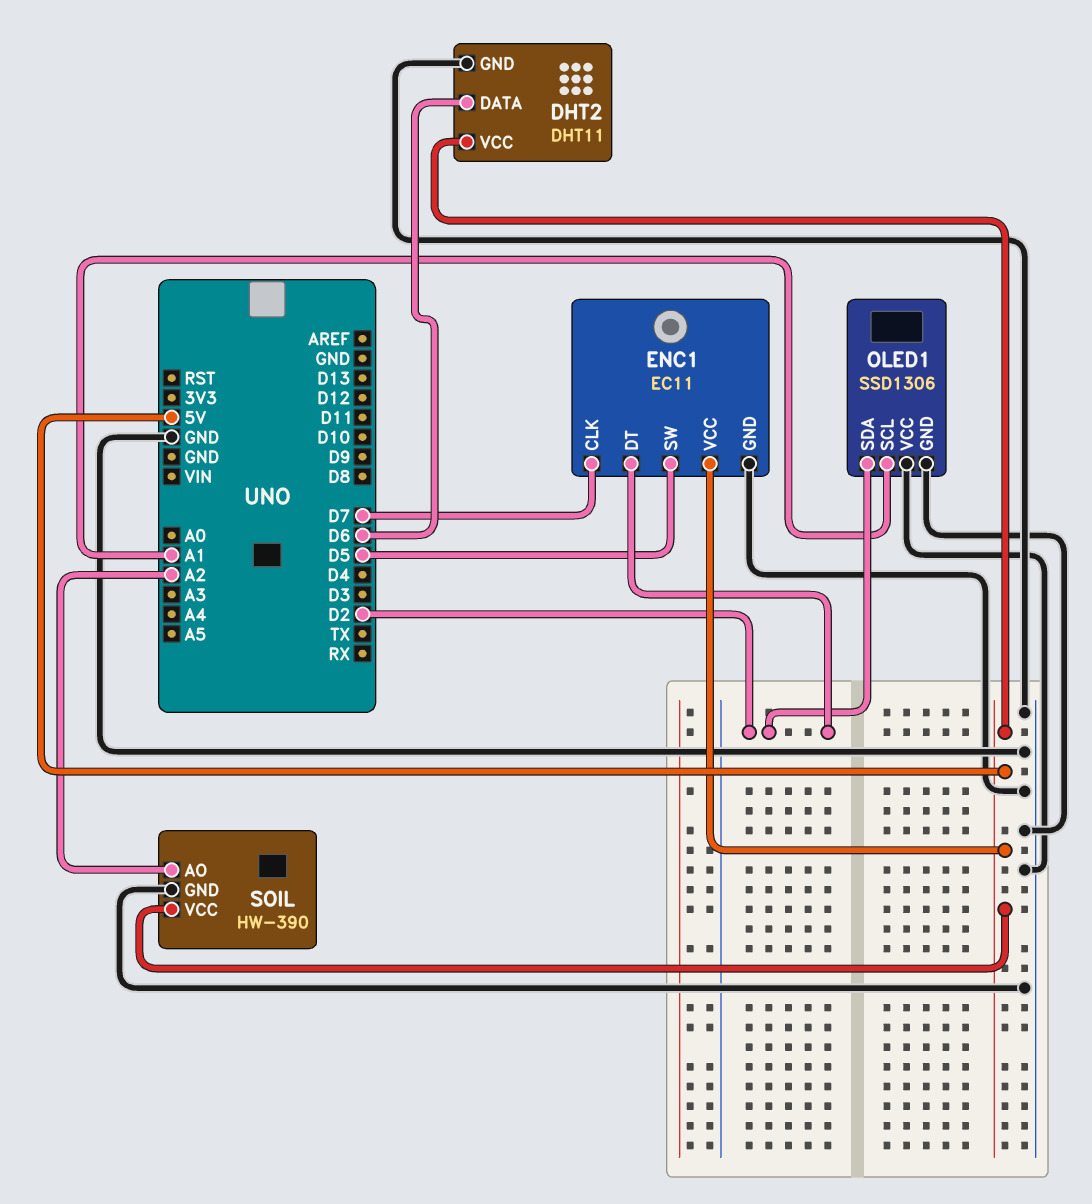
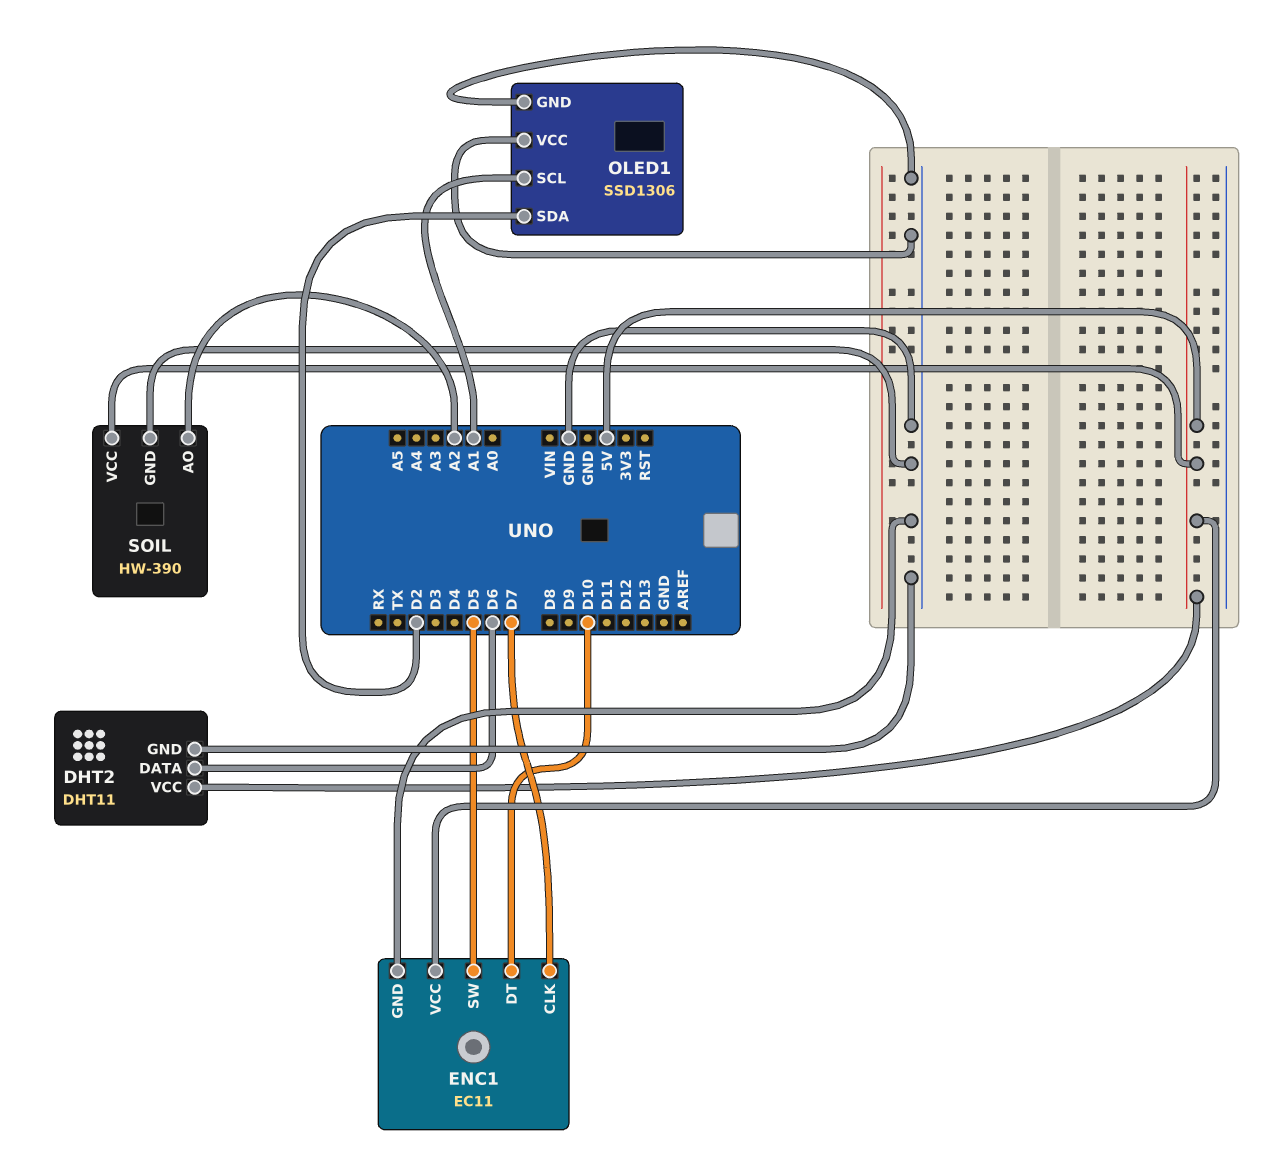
ENC1 pin DT: D2 -> D10

